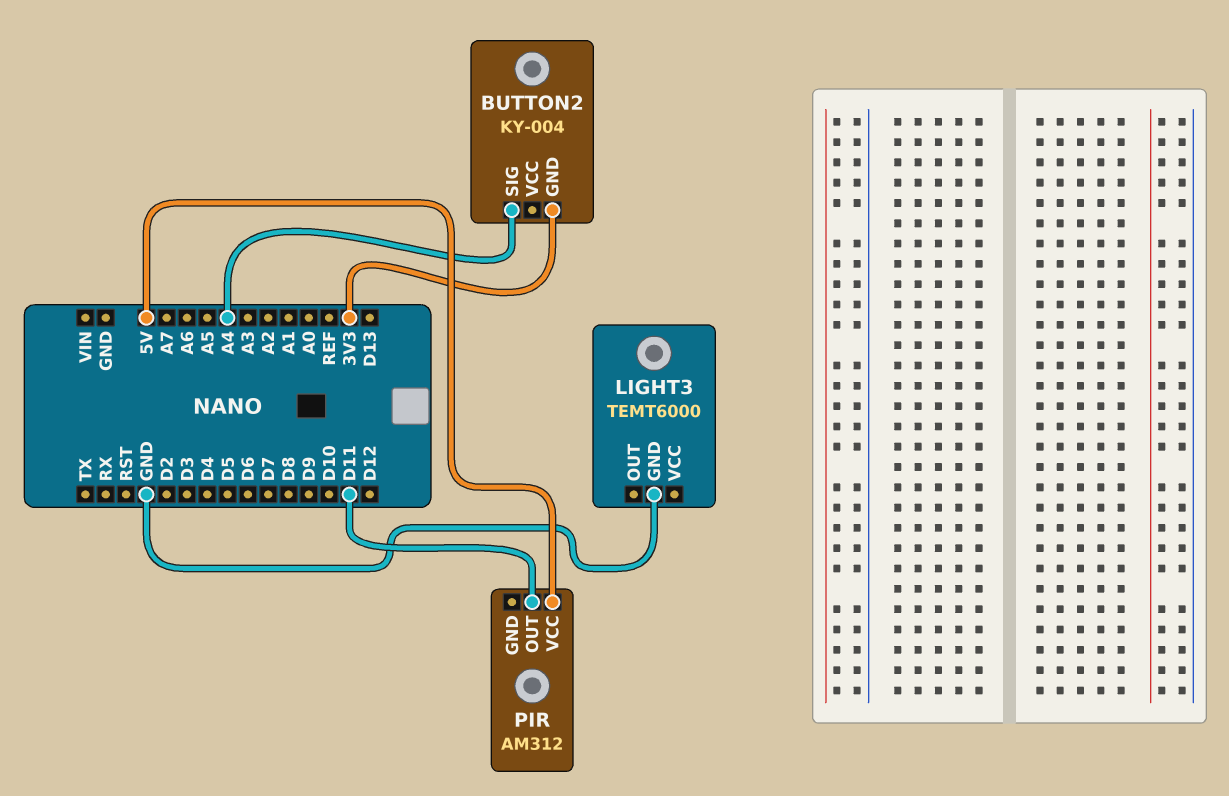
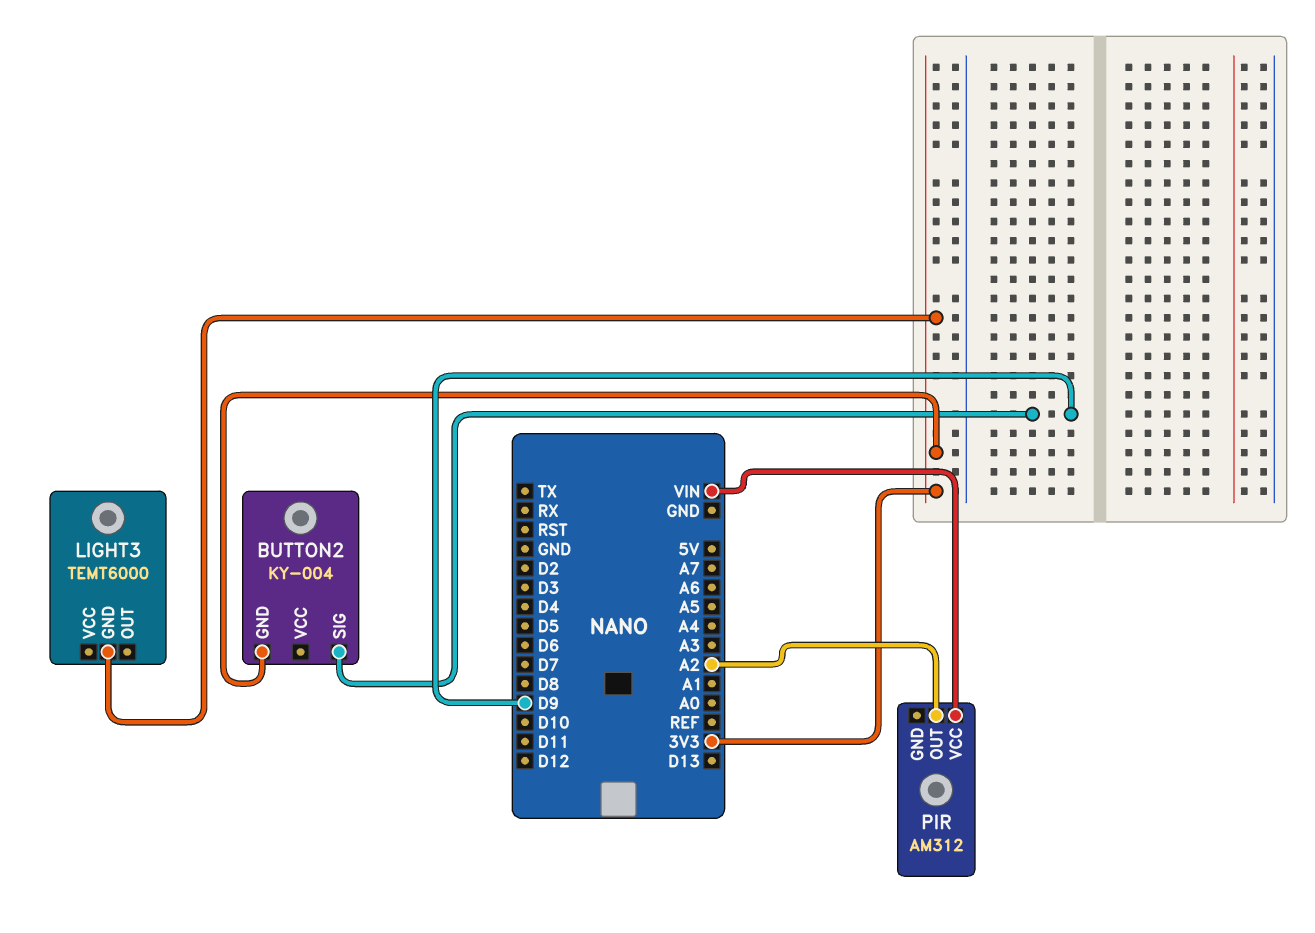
BUTTON2 pin SIG: A4 -> D9
LIGHT3 pin GND: GND -> 3V3
PIR pin OUT: D11 -> A2
PIR pin VCC: 5V -> VIN

